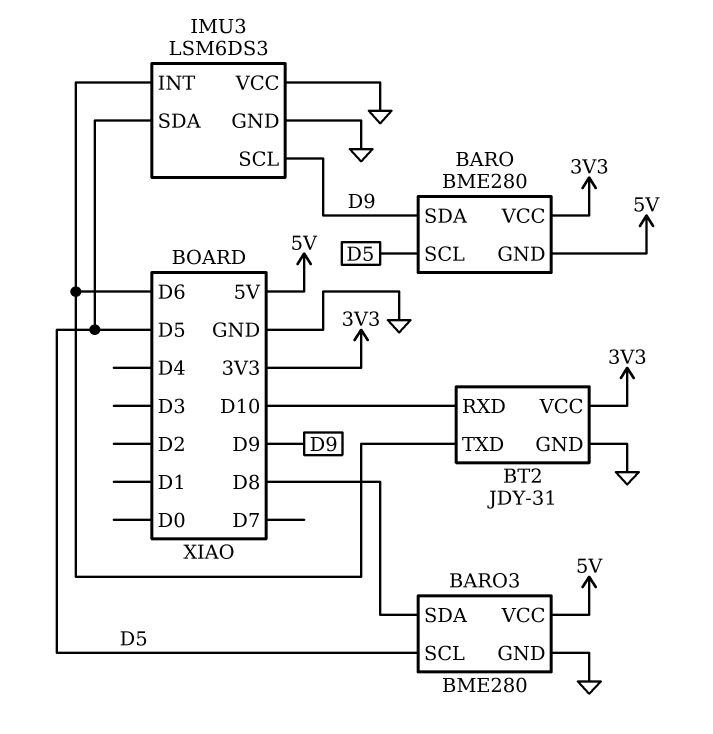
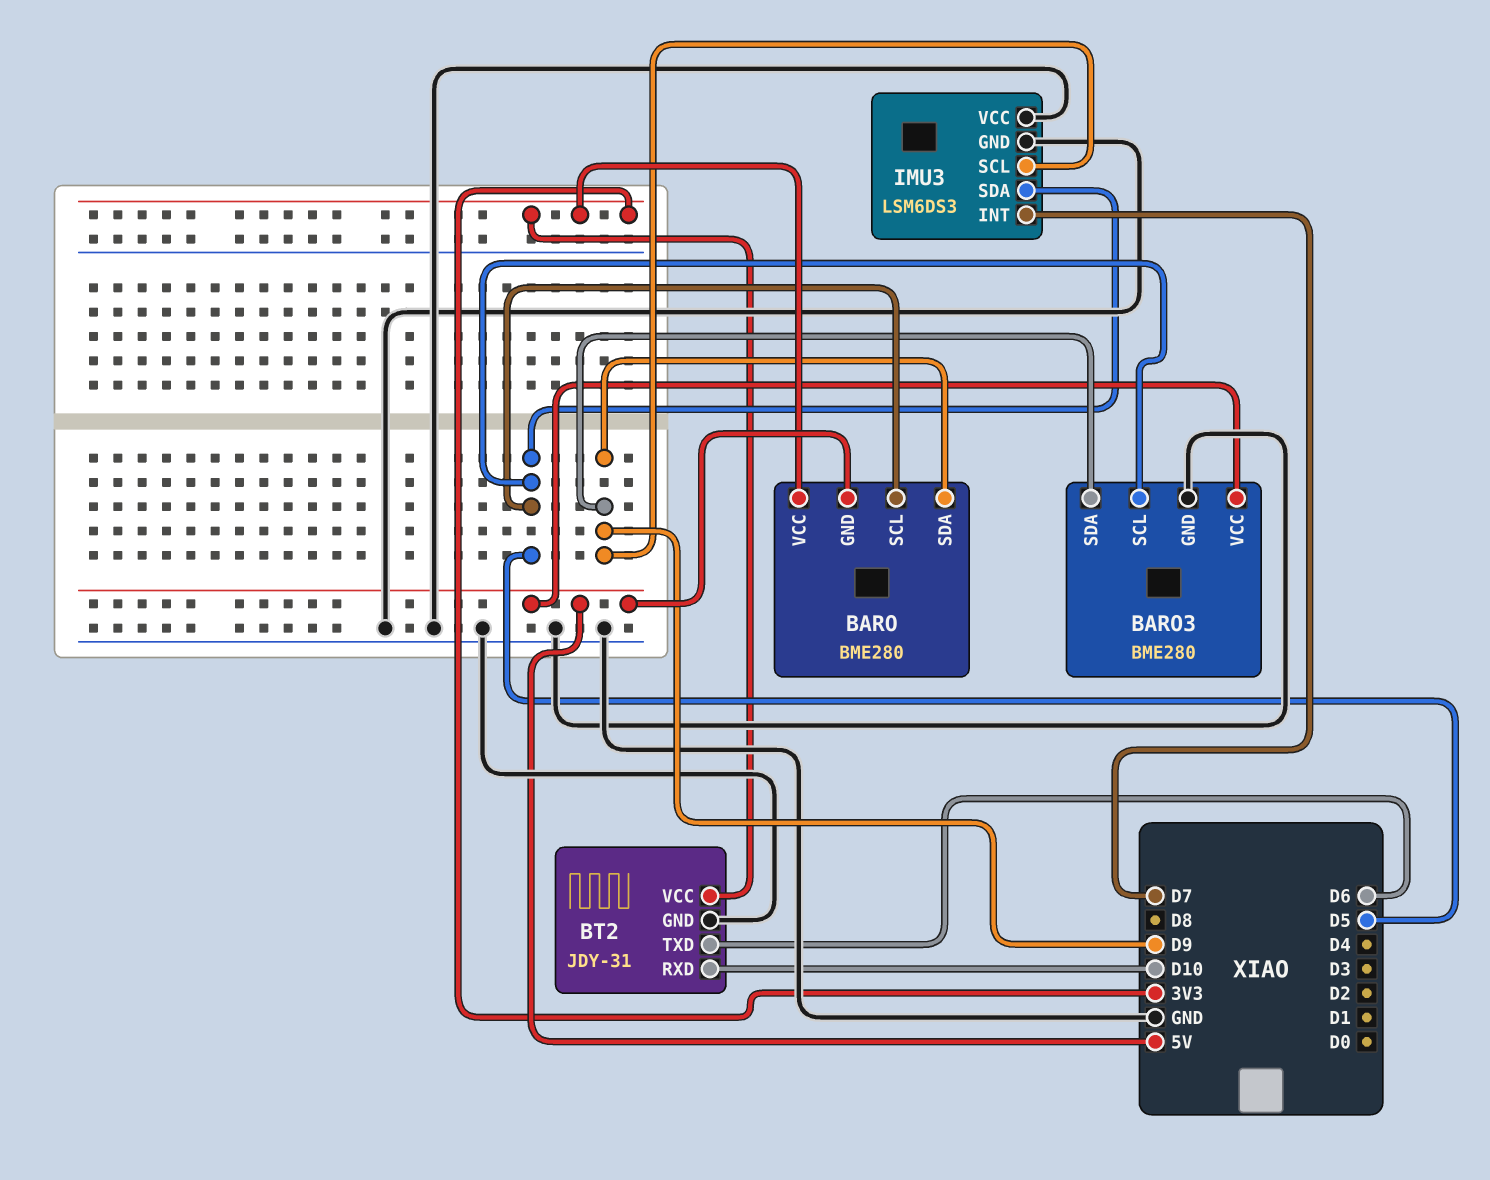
BARO3 pin SDA: D8 -> D9
IMU3 pin INT: D6 -> D7

